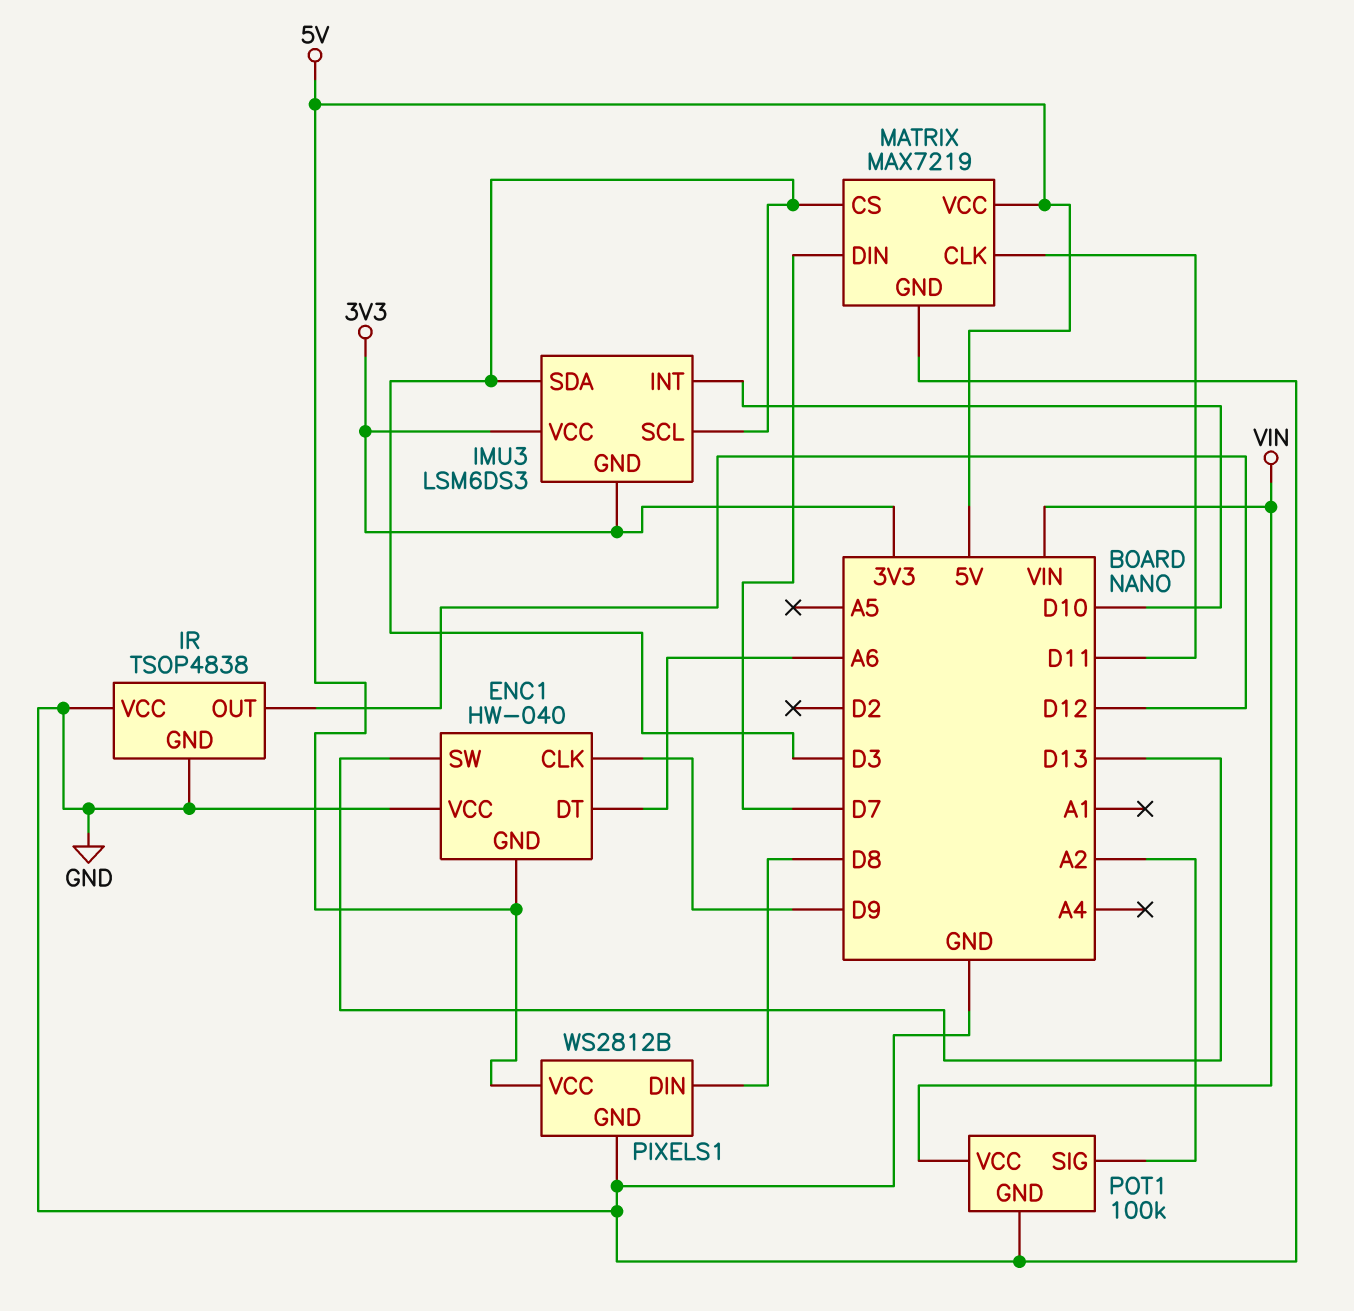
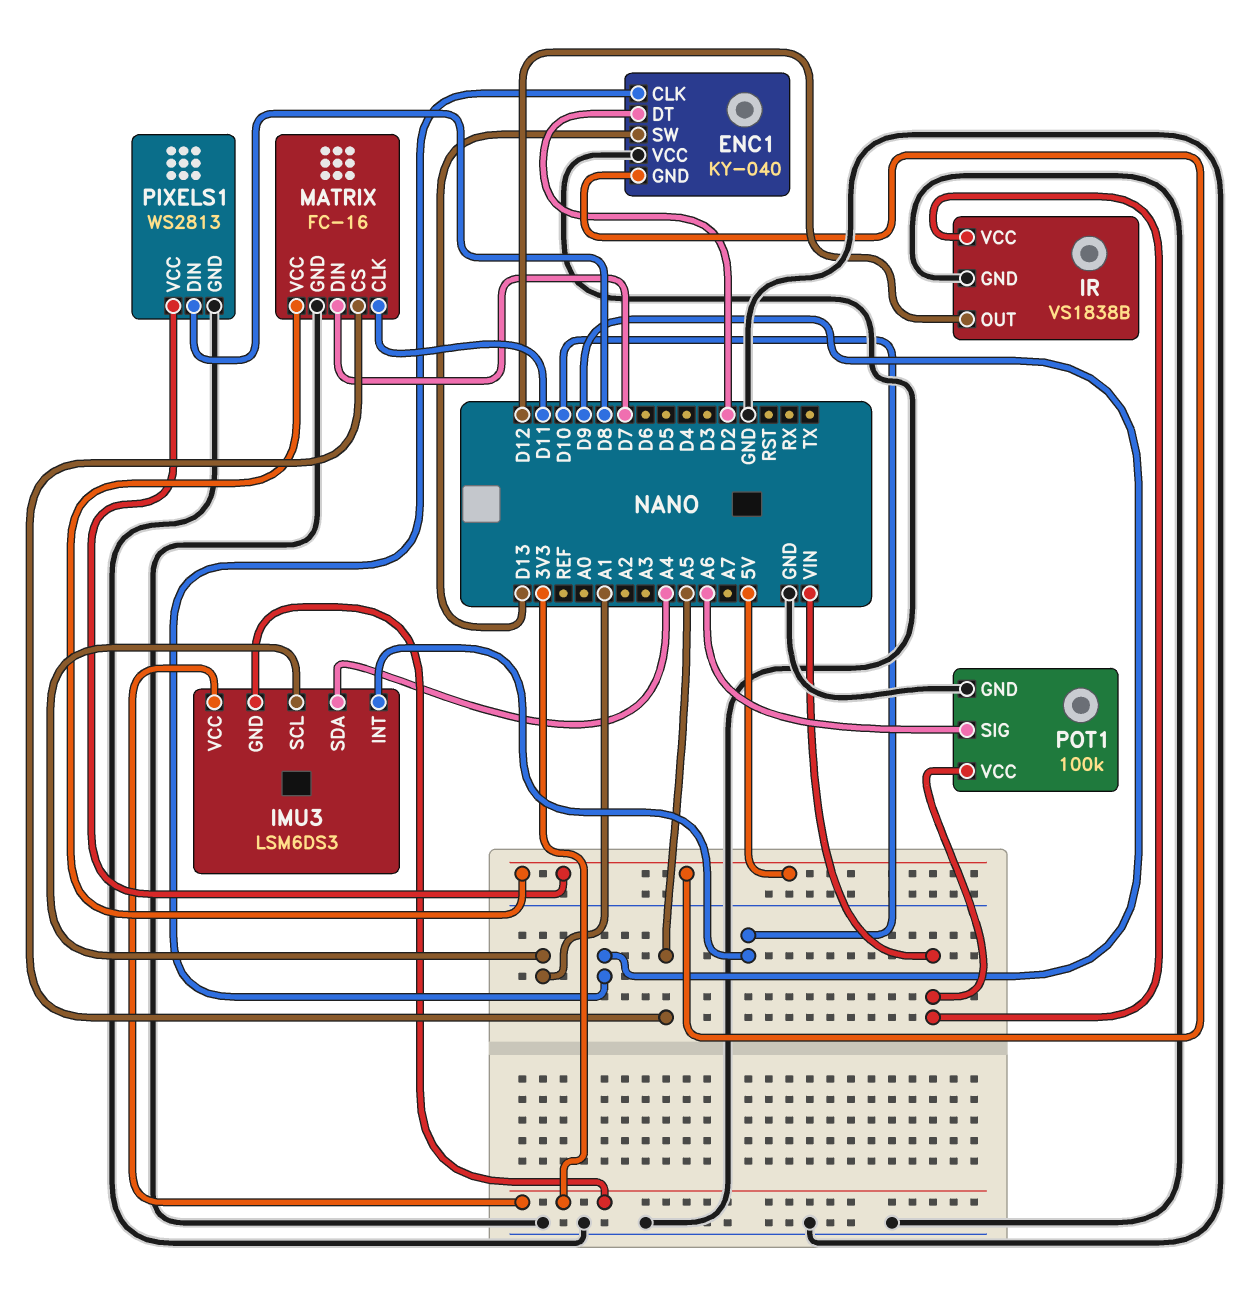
ENC1: HW-040 -> KY-040
ENC1 pin DT: A6 -> D2
IMU3 pin SCL: D3 -> A1
IMU3 pin SDA: D3 -> A4
IR: TSOP4838 -> VS1838B
IR pin VCC: GND -> VIN
MATRIX: MAX7219 -> FC-16
MATRIX pin CS: D3 -> A5
PIXELS1: WS2812B -> WS2813
POT1 pin SIG: A2 -> A6

